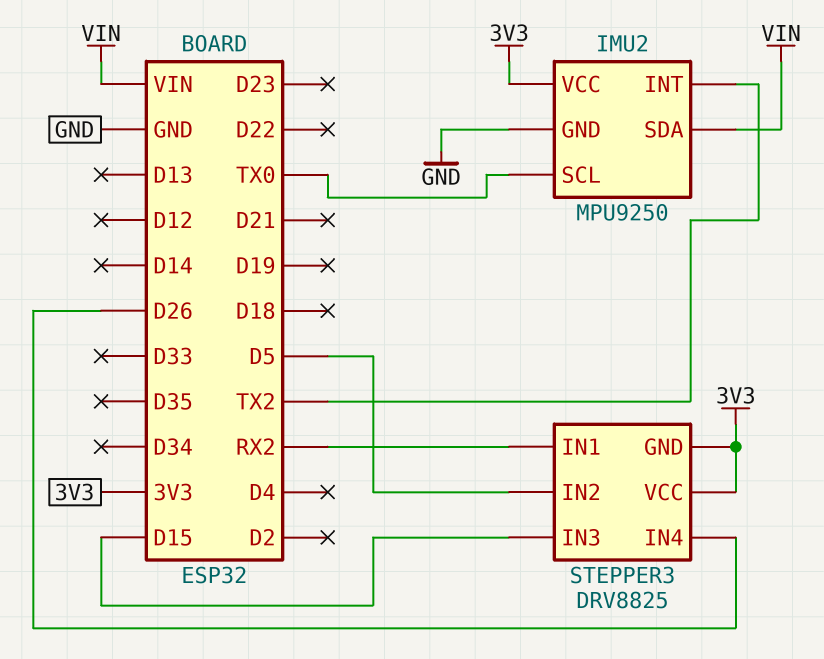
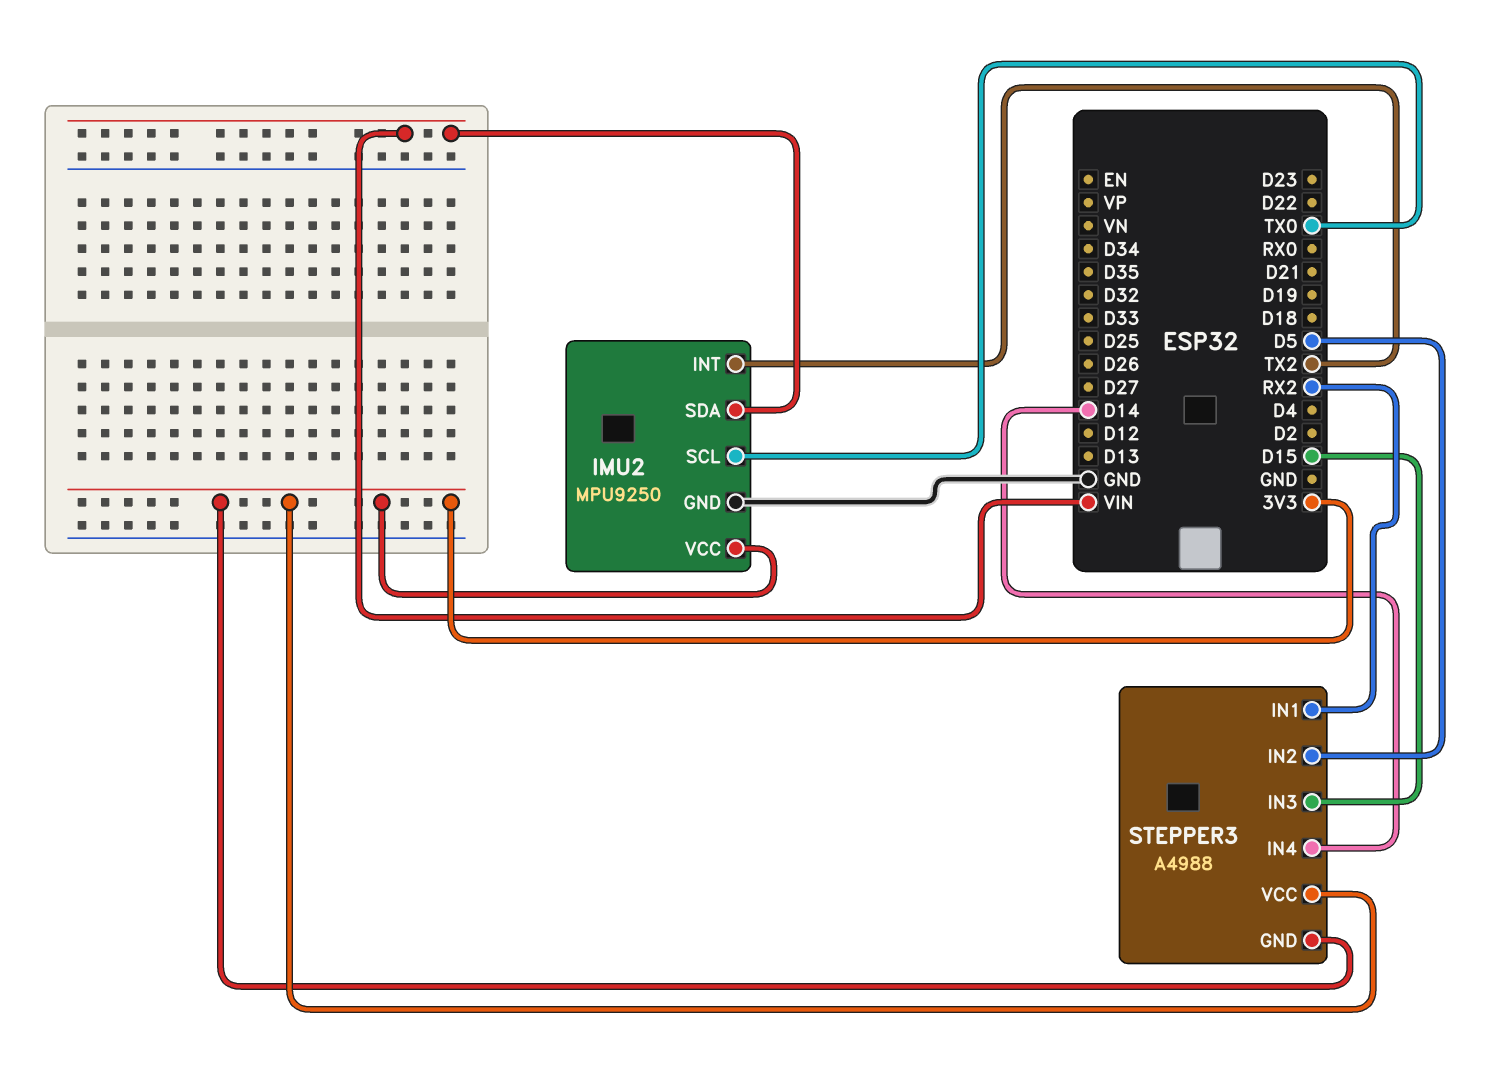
STEPPER3: DRV8825 -> A4988
STEPPER3 pin IN4: D26 -> D14

